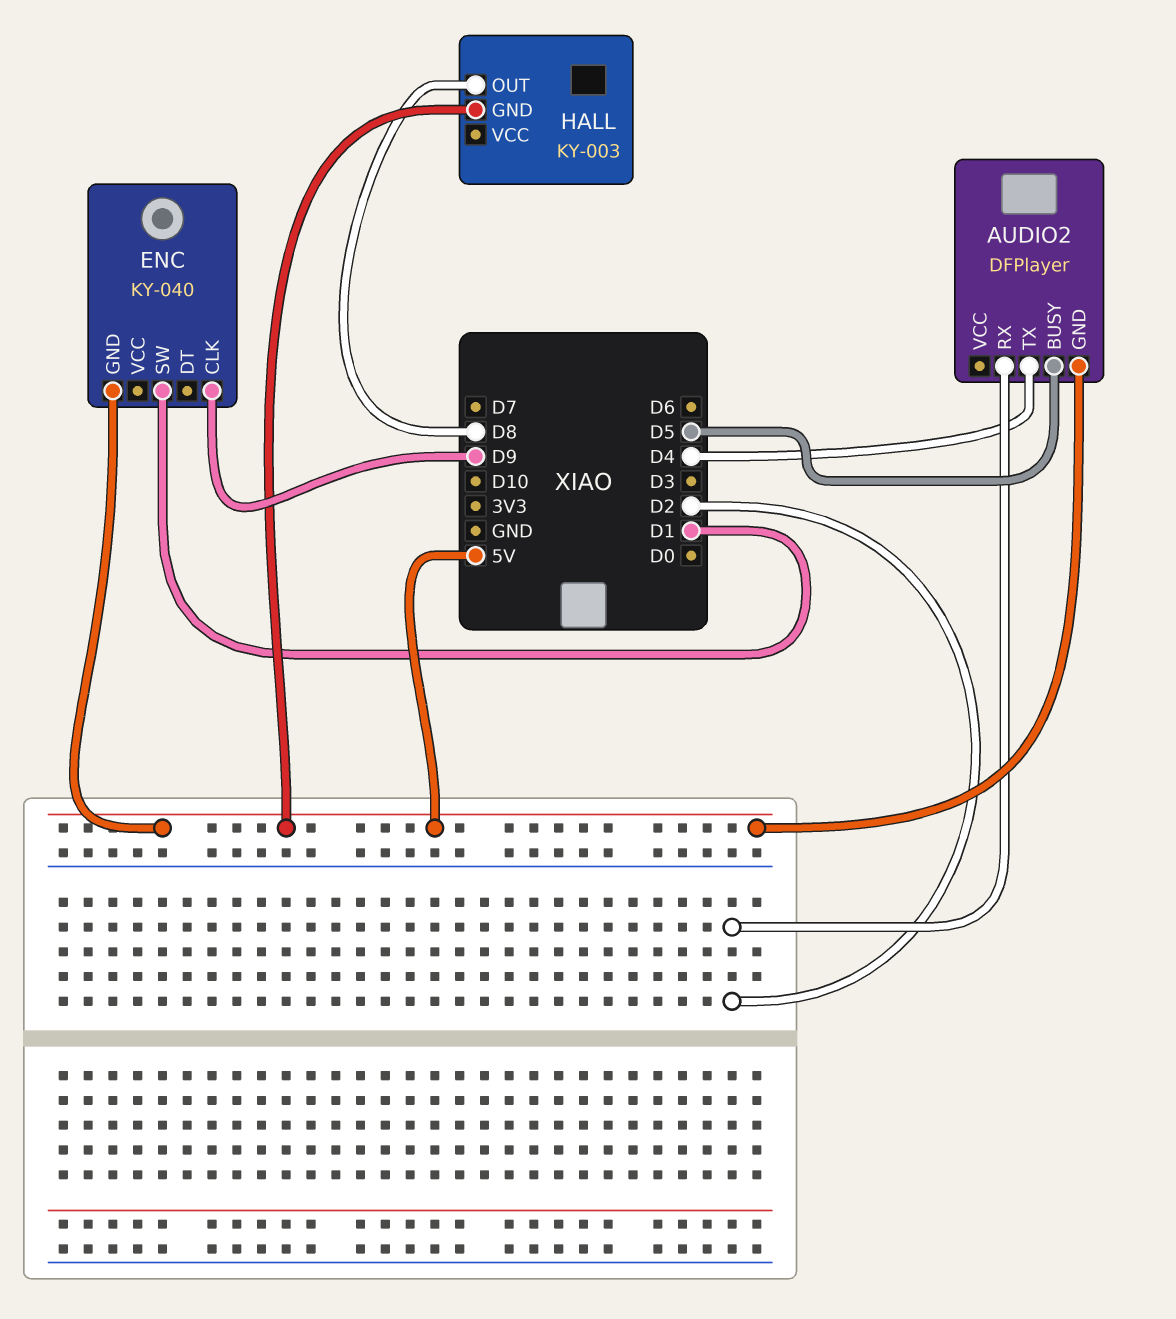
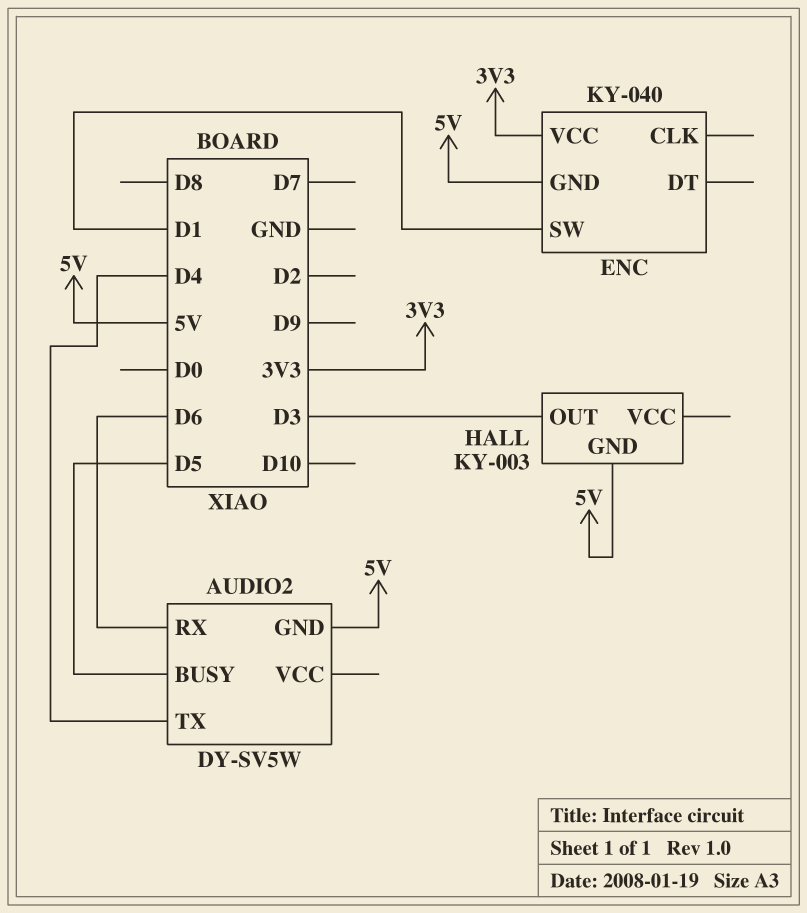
AUDIO2: DFPlayer -> DY-SV5W
AUDIO2 pin RX: D2 -> D6
ENC pin CLK: D9 -> none
ENC pin VCC: none -> 3V3
HALL pin OUT: D8 -> D3

